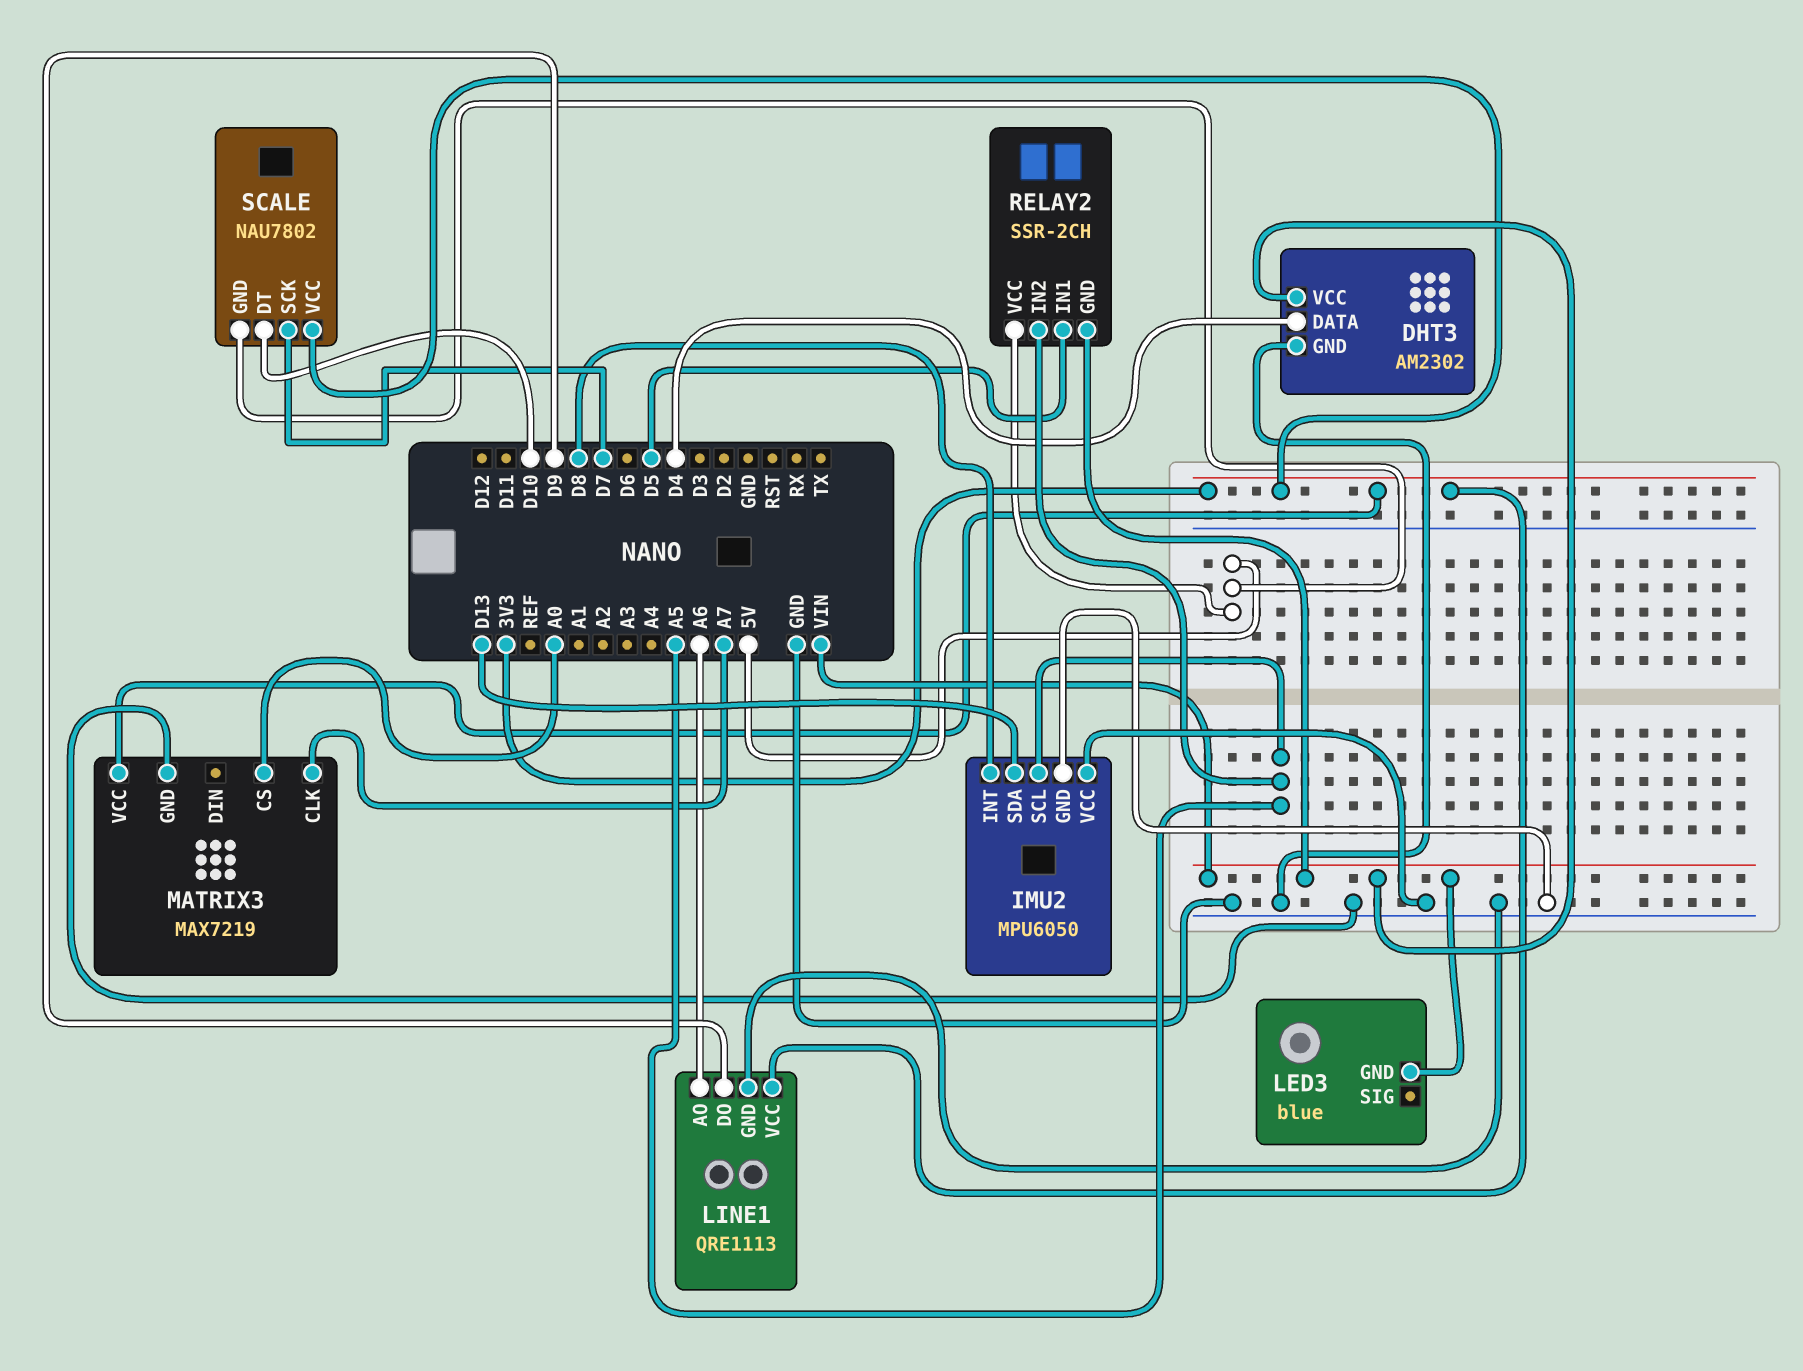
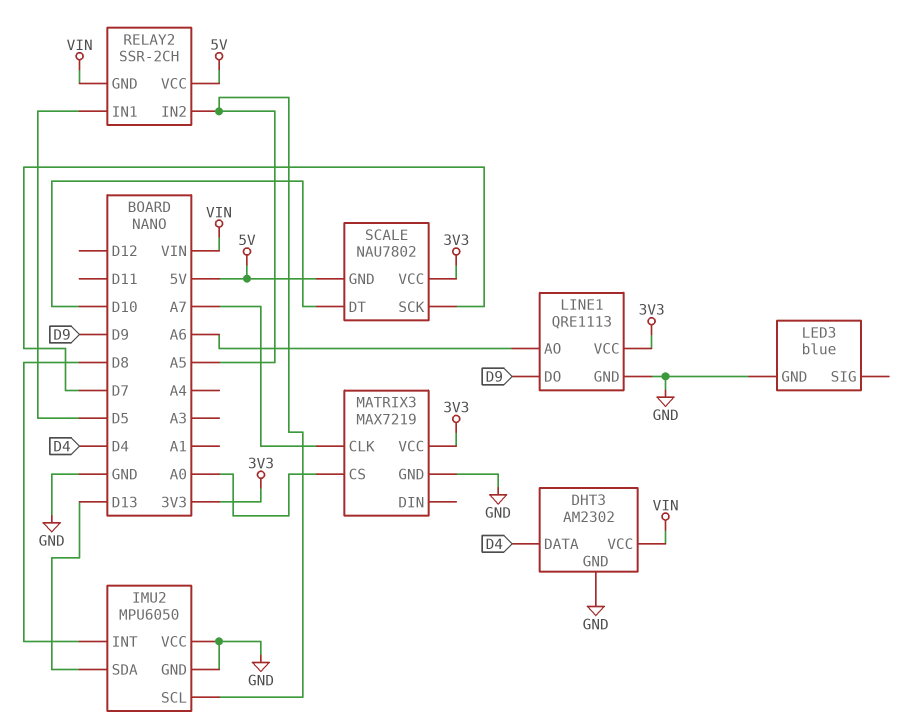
LED3 pin GND: VIN -> GND

